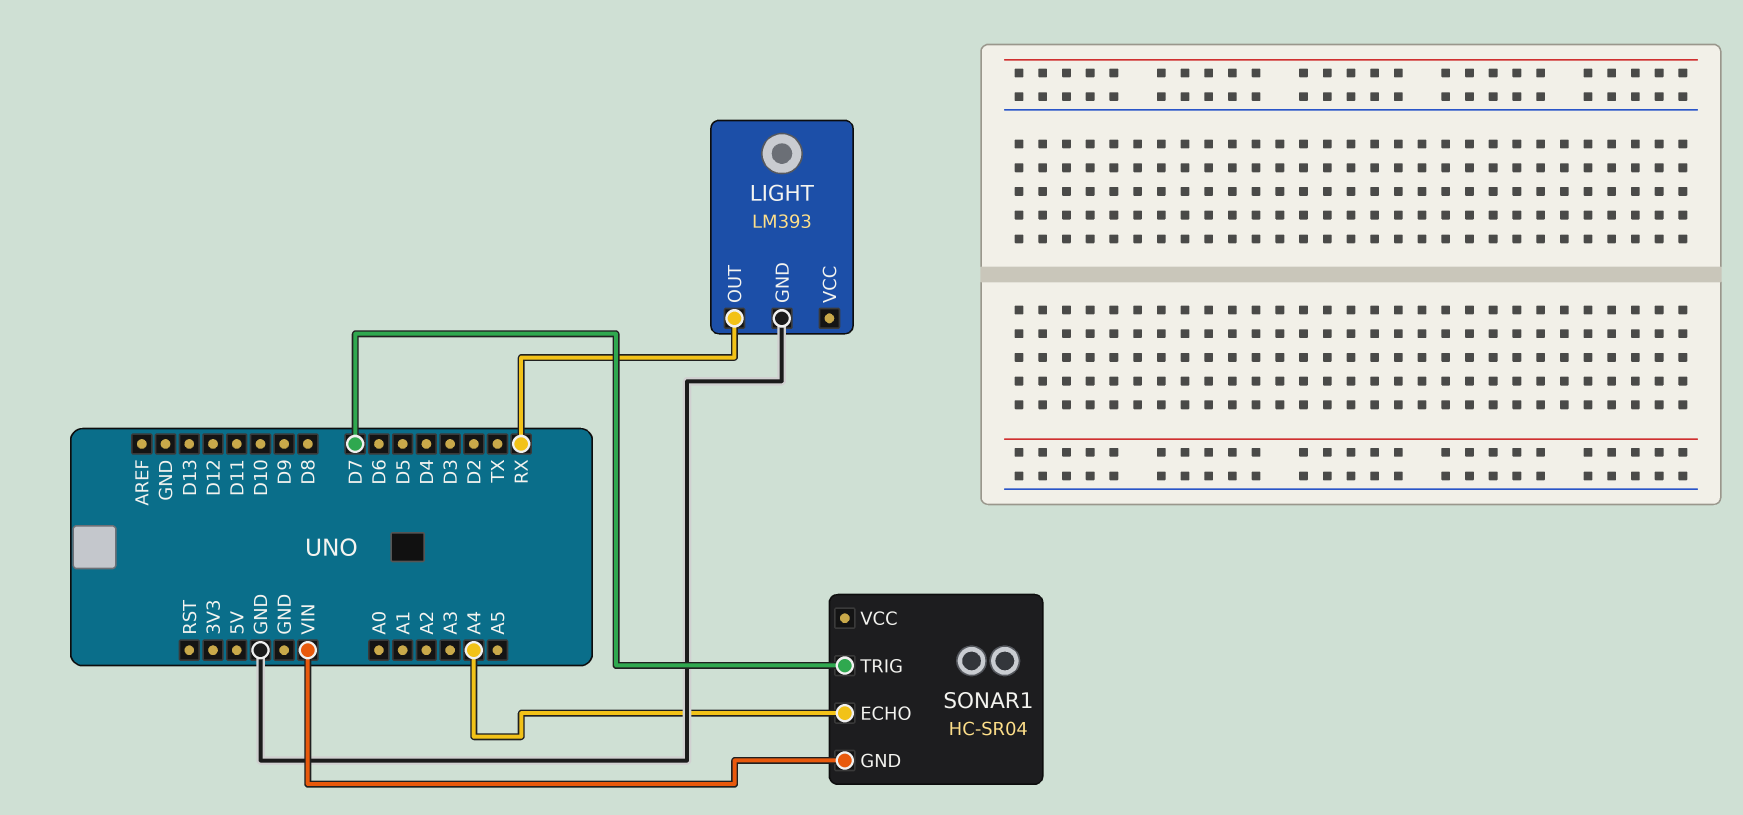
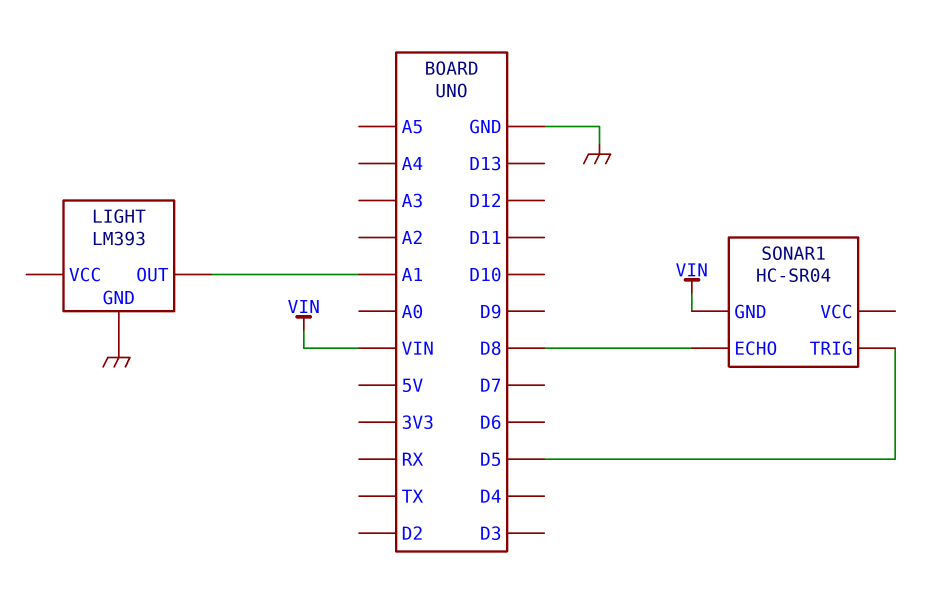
LIGHT pin OUT: RX -> A1
SONAR1 pin ECHO: A4 -> D8
SONAR1 pin TRIG: D7 -> D5

